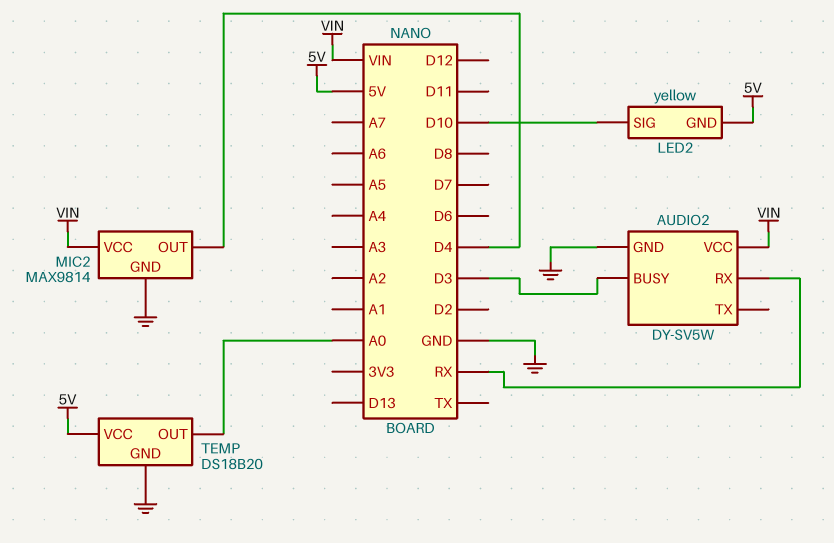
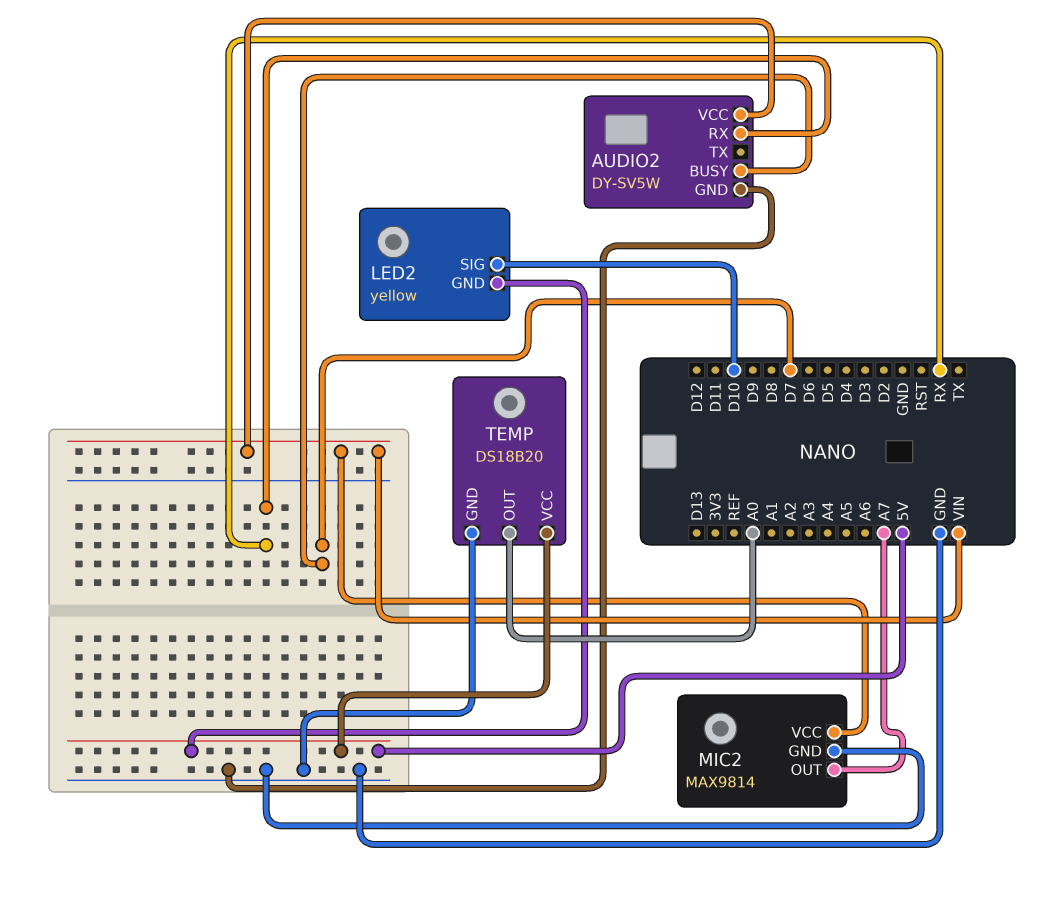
AUDIO2 pin BUSY: D3 -> D7
MIC2 pin OUT: D4 -> A7

